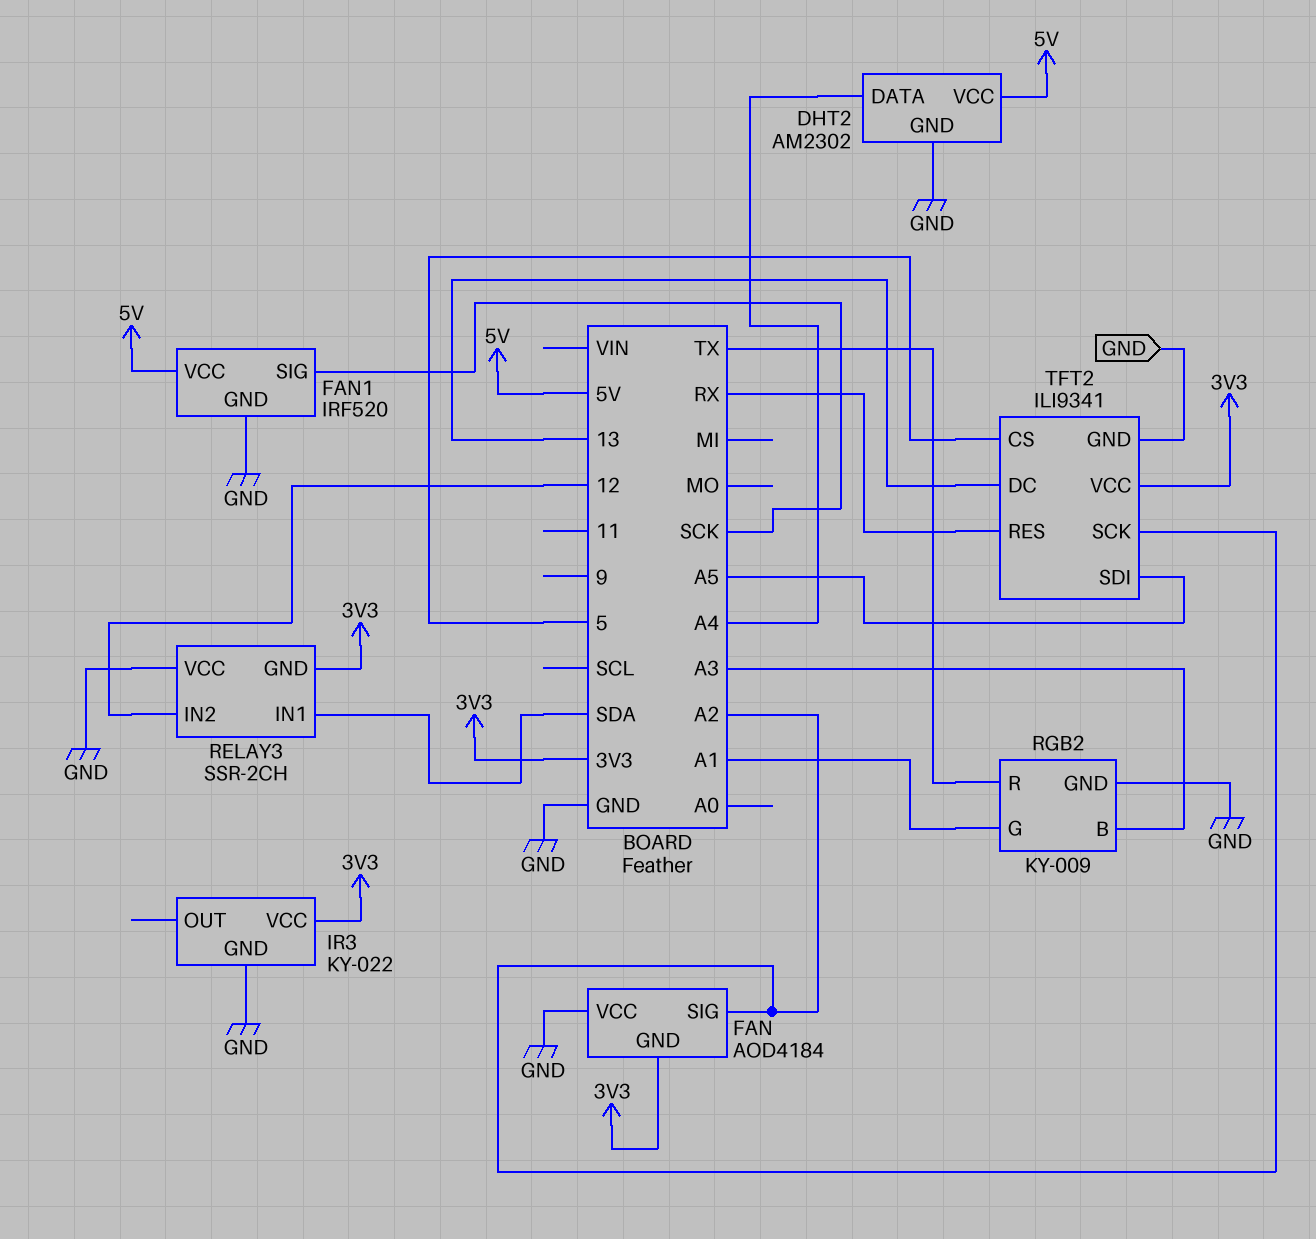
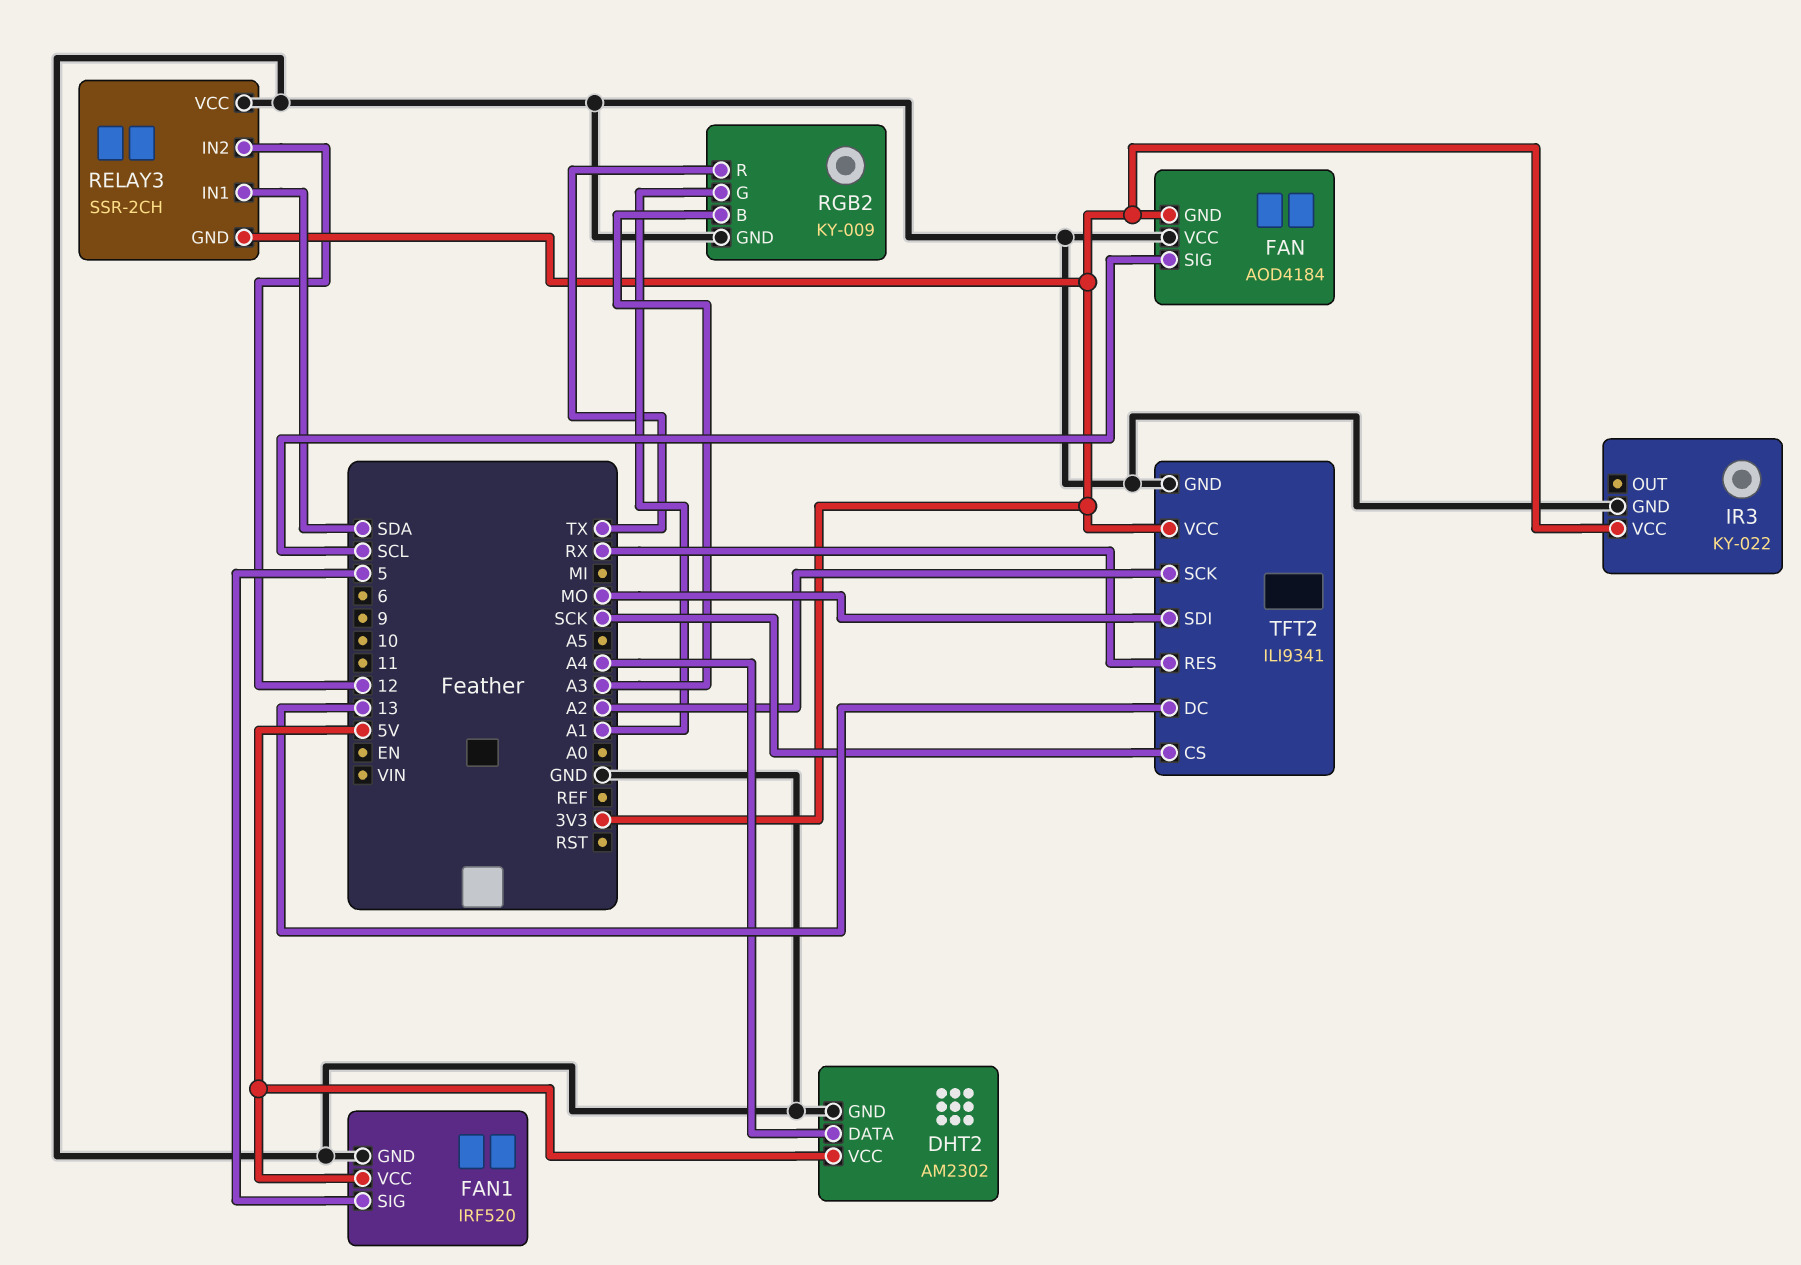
FAN pin SIG: A2 -> SCL
FAN1 pin SIG: SCK -> 5
TFT2 pin CS: 5 -> SCK
TFT2 pin SDI: A5 -> MO

